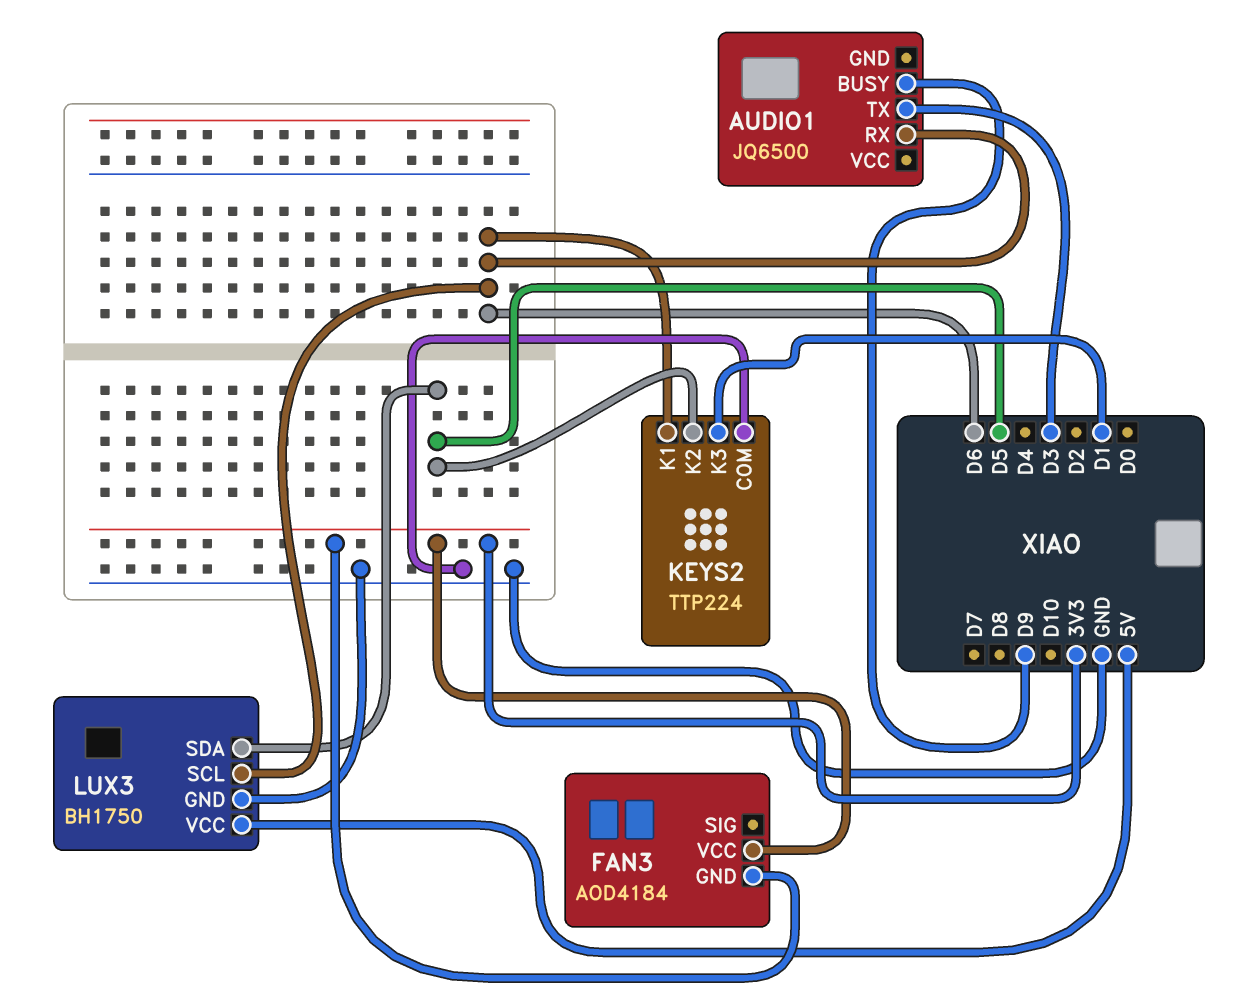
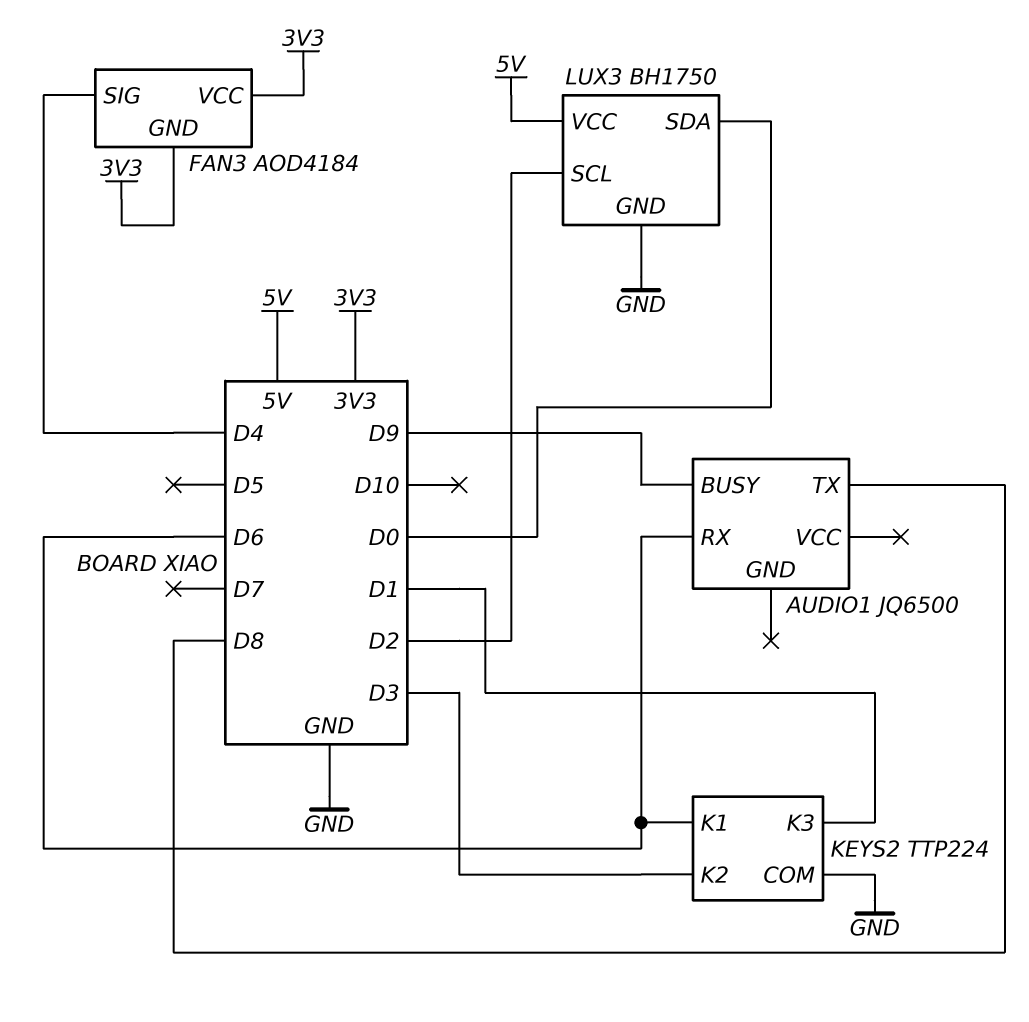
AUDIO1 pin TX: D3 -> D8
FAN3 pin SIG: none -> D4
KEYS2 pin K2: D5 -> D3
LUX3 pin SCL: D6 -> D2
LUX3 pin SDA: D5 -> D0

